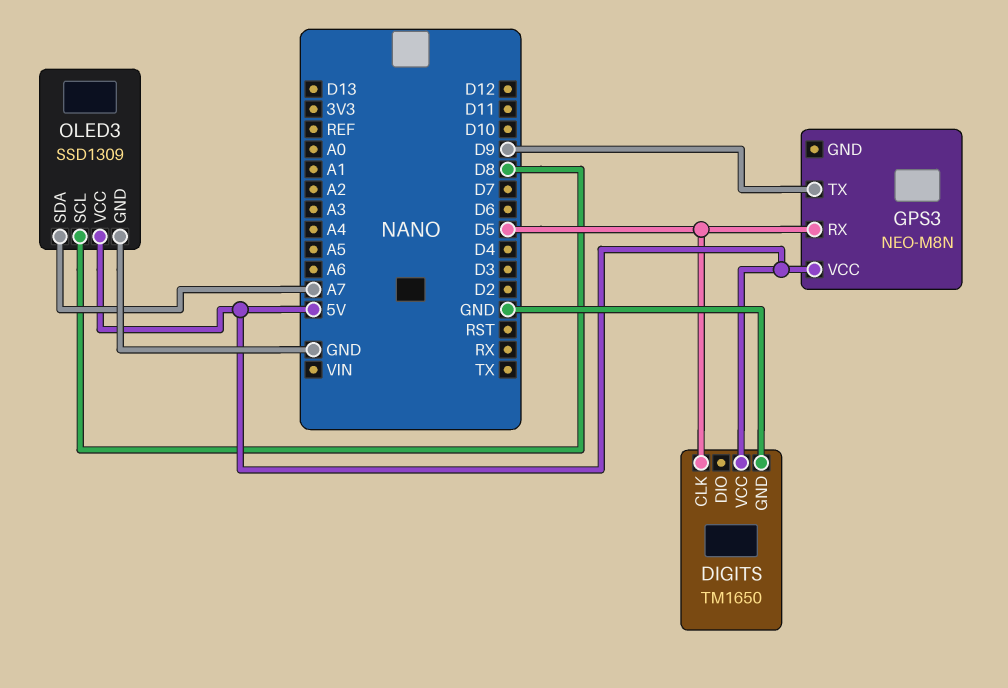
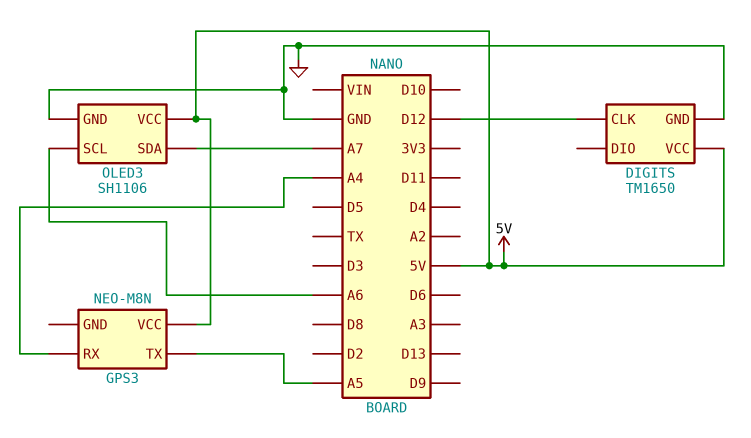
DIGITS pin CLK: D5 -> D12
GPS3 pin RX: D5 -> A4
GPS3 pin TX: D9 -> A5
OLED3: SSD1309 -> SH1106
OLED3 pin SCL: D8 -> A6

